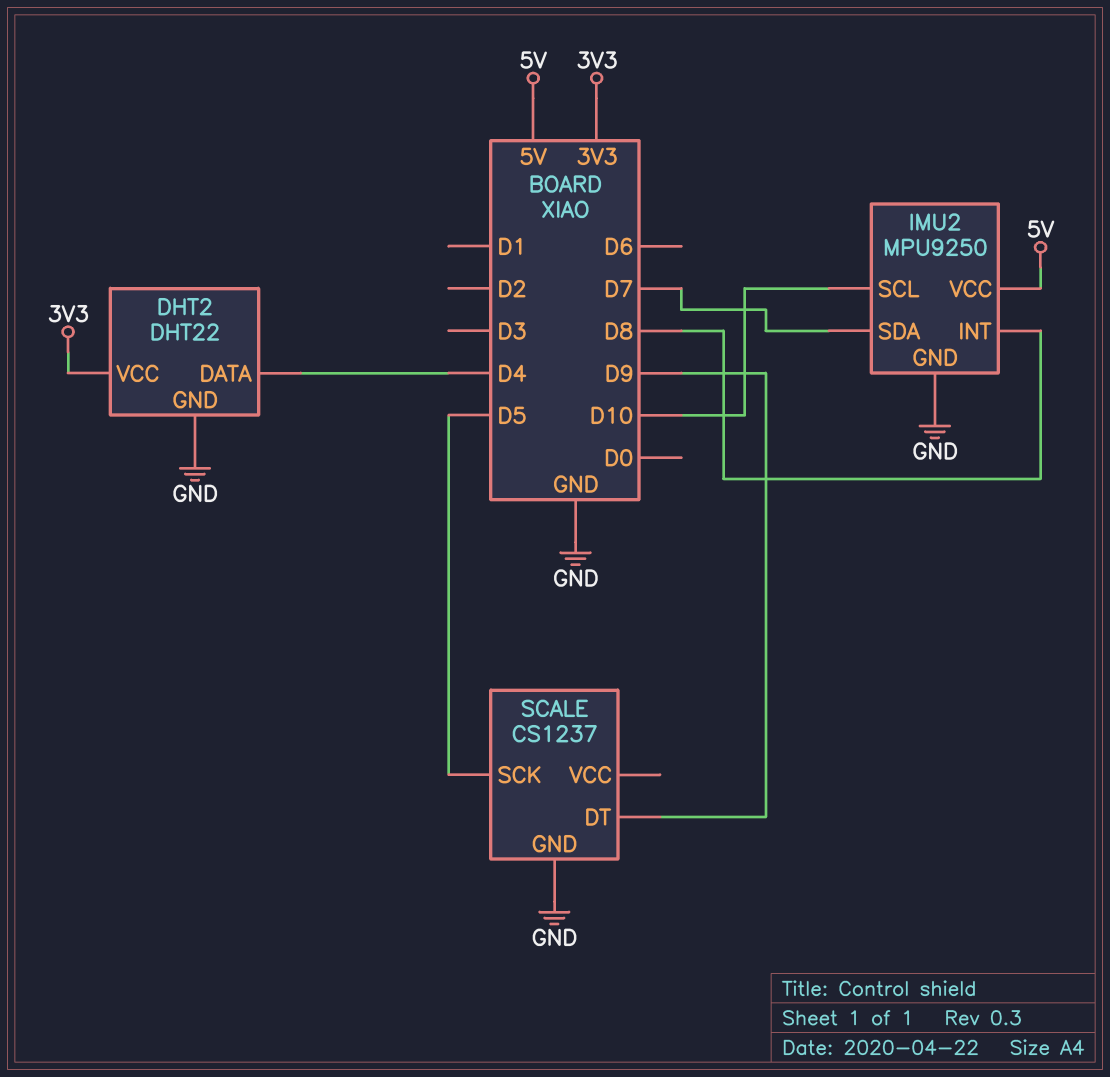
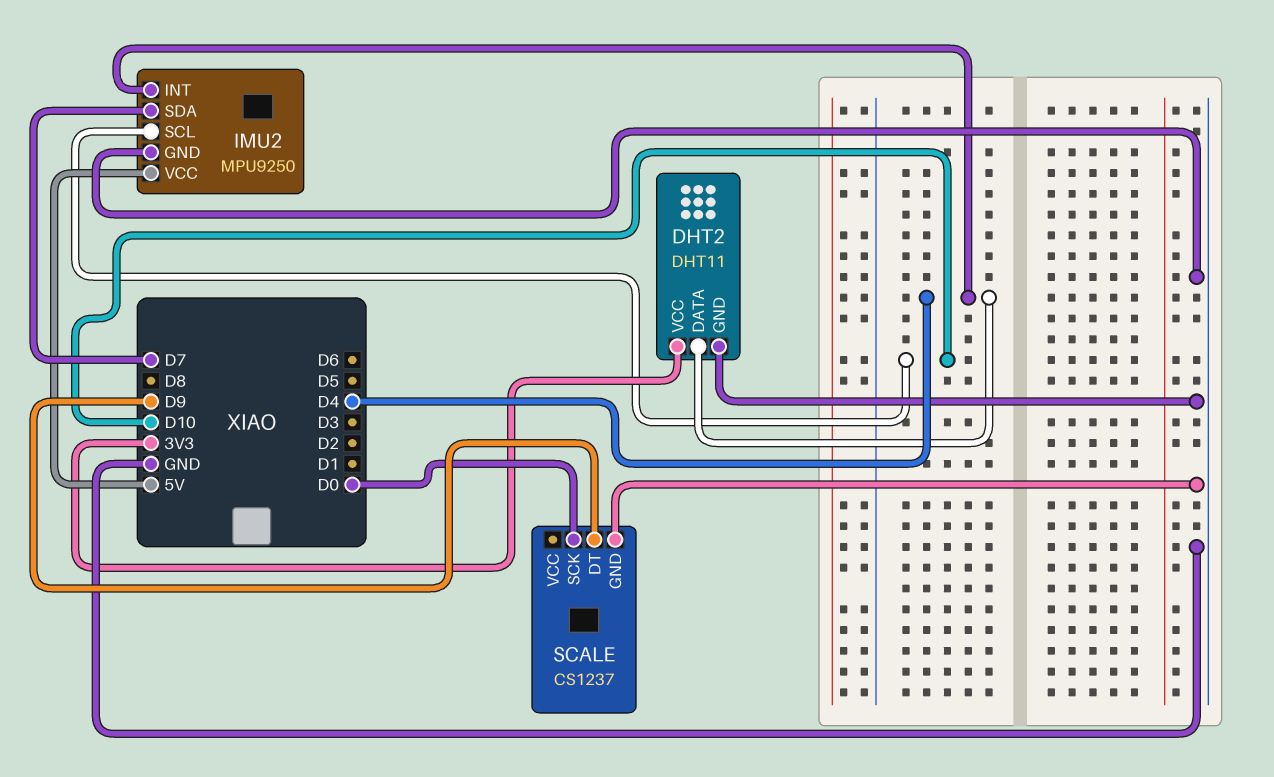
DHT2: DHT22 -> DHT11
IMU2 pin INT: D8 -> D4
SCALE pin SCK: D5 -> D0

